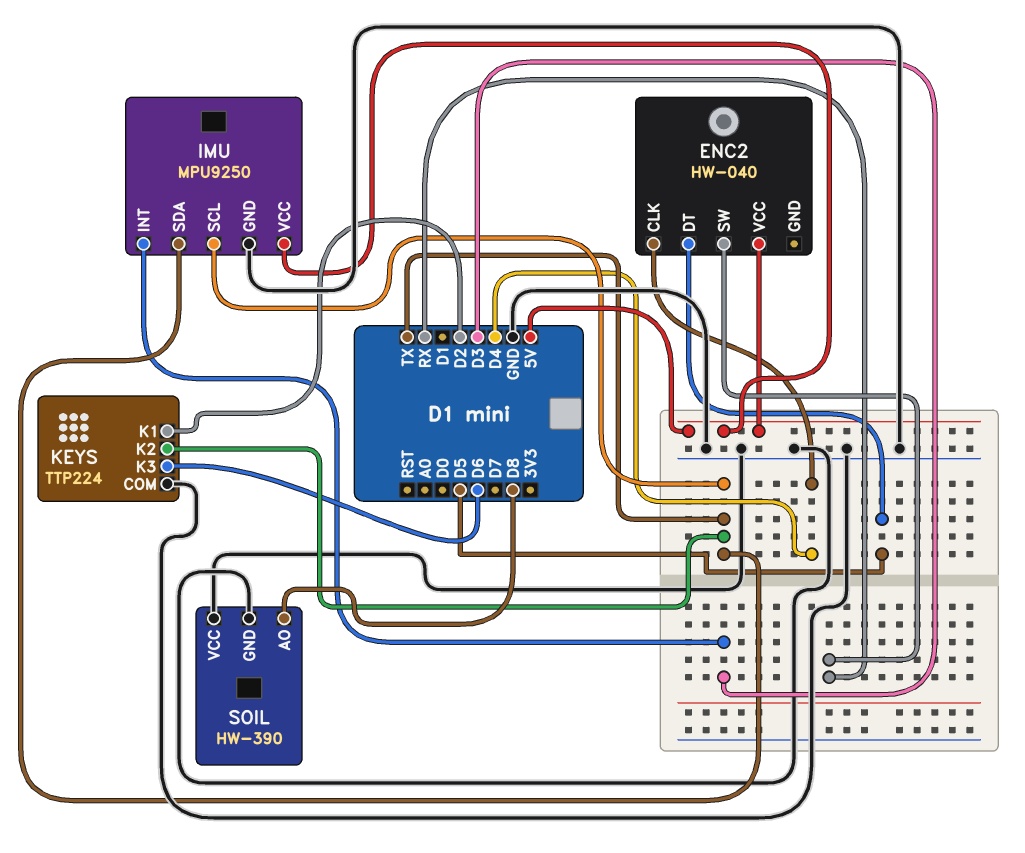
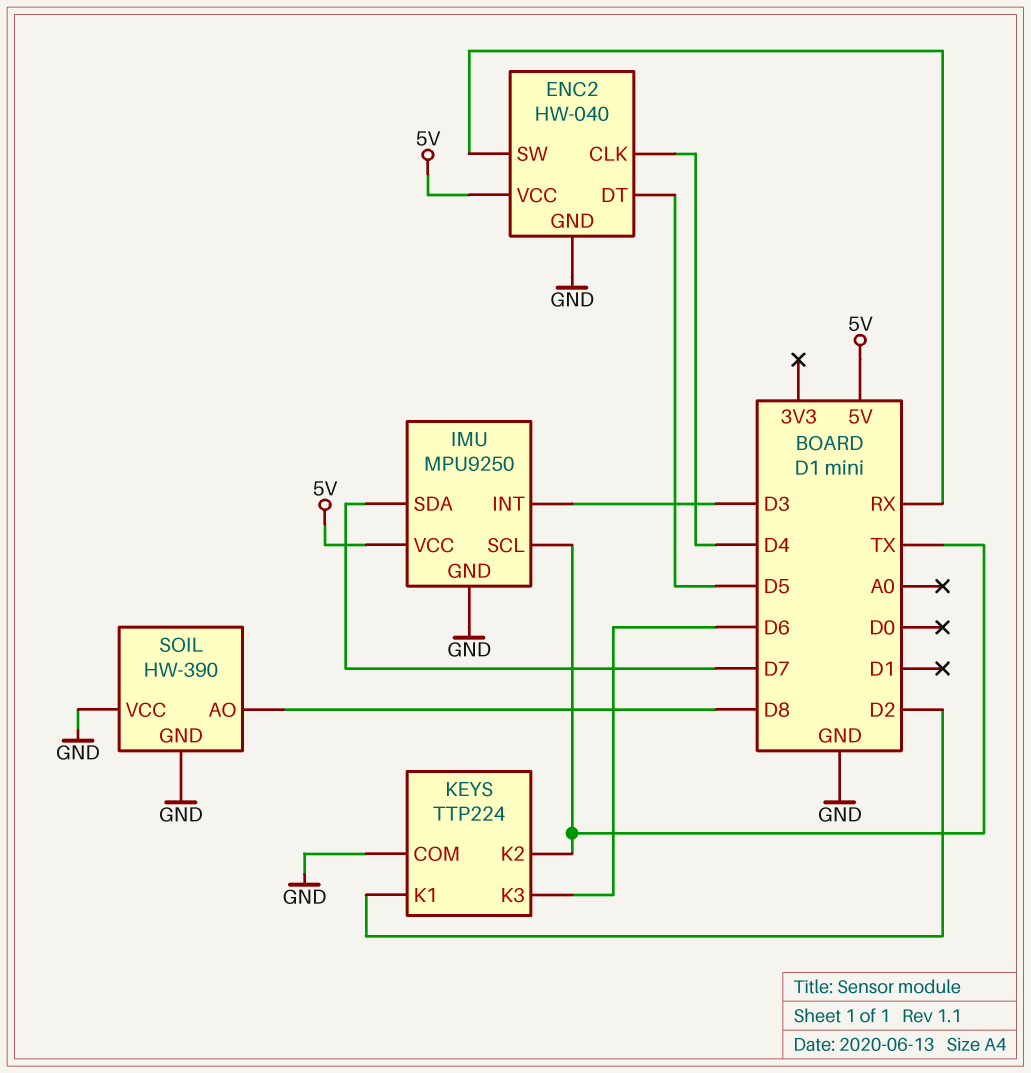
ENC2 pin GND: none -> GND
IMU pin SDA: TX -> D7

